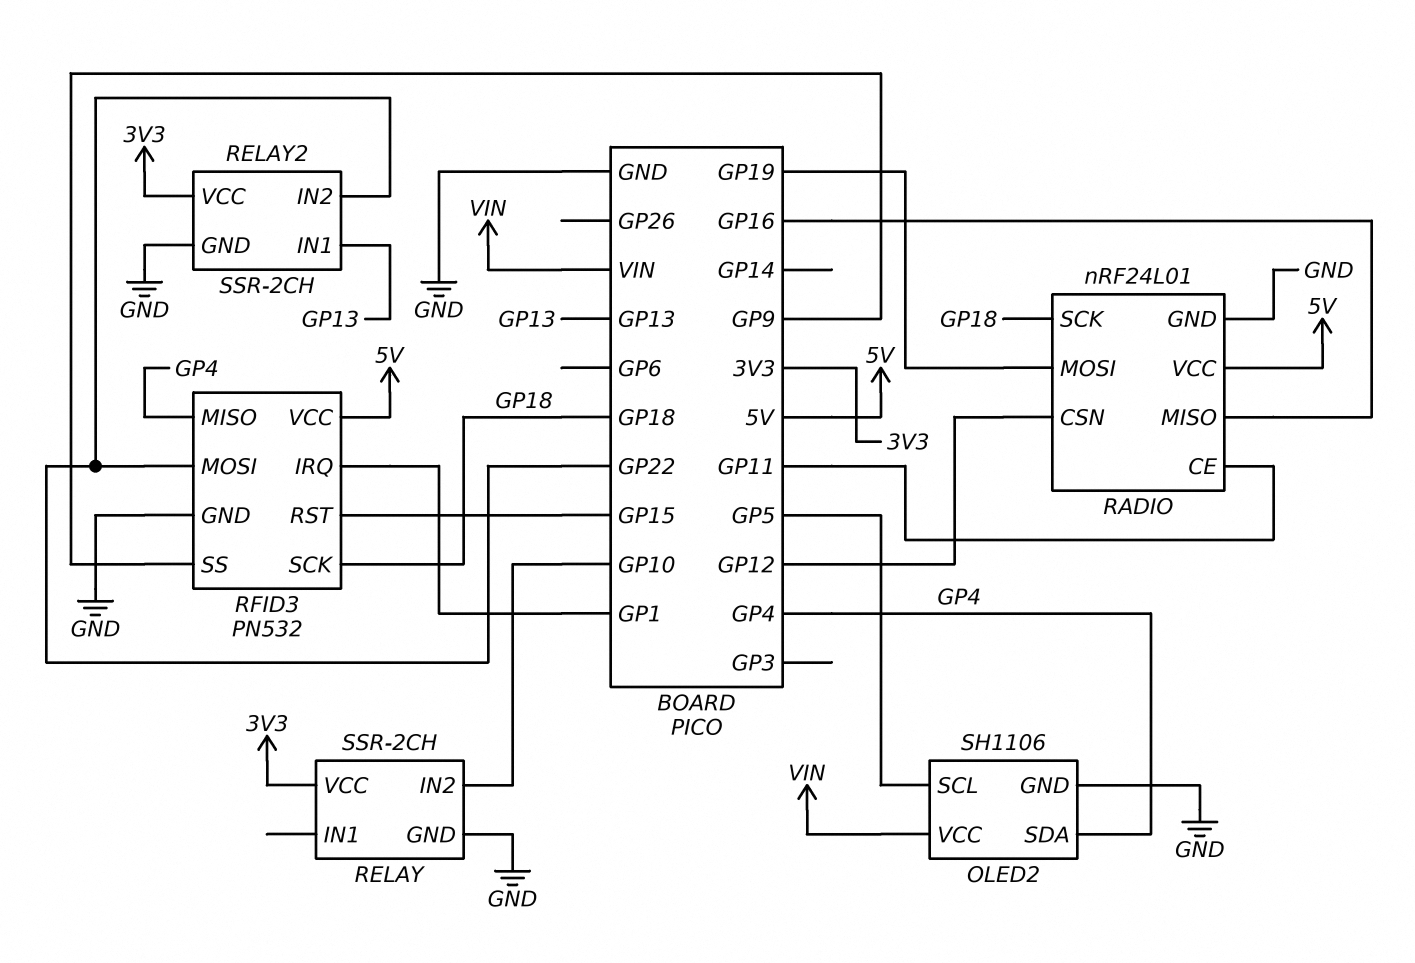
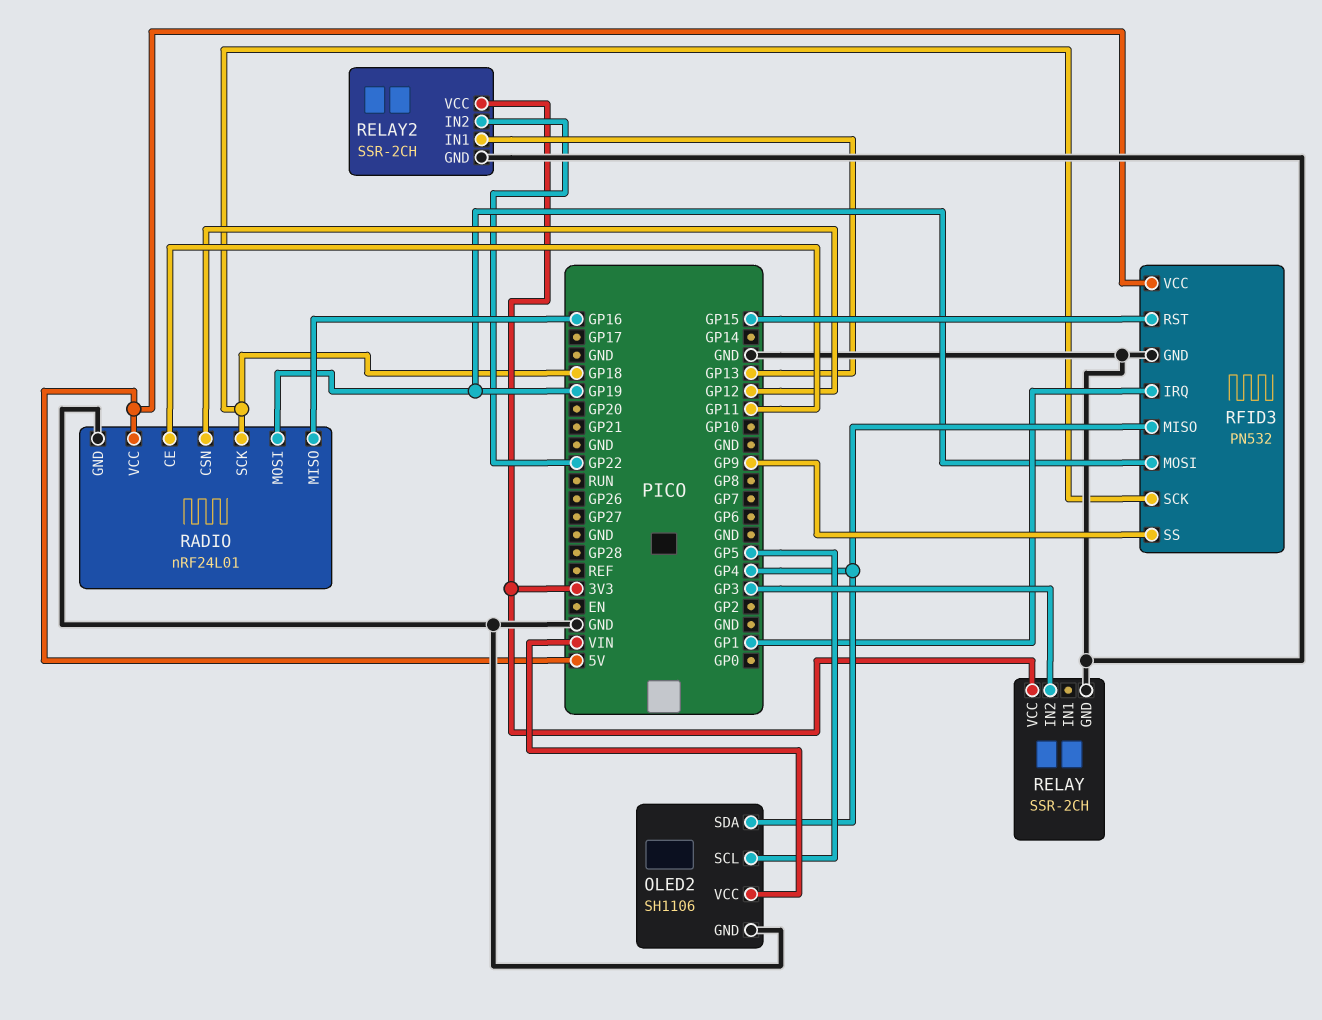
RELAY pin IN2: GP10 -> GP3
RFID3 pin MOSI: GP22 -> GP19

